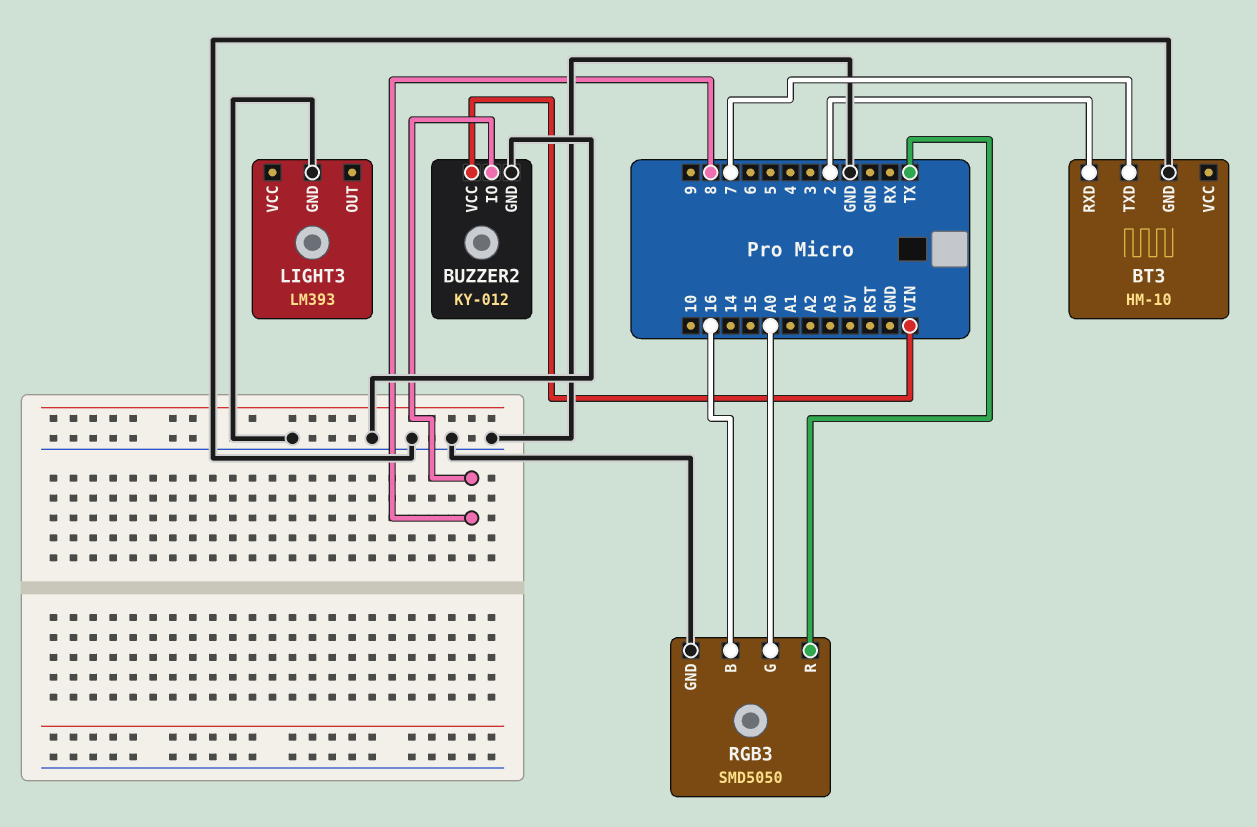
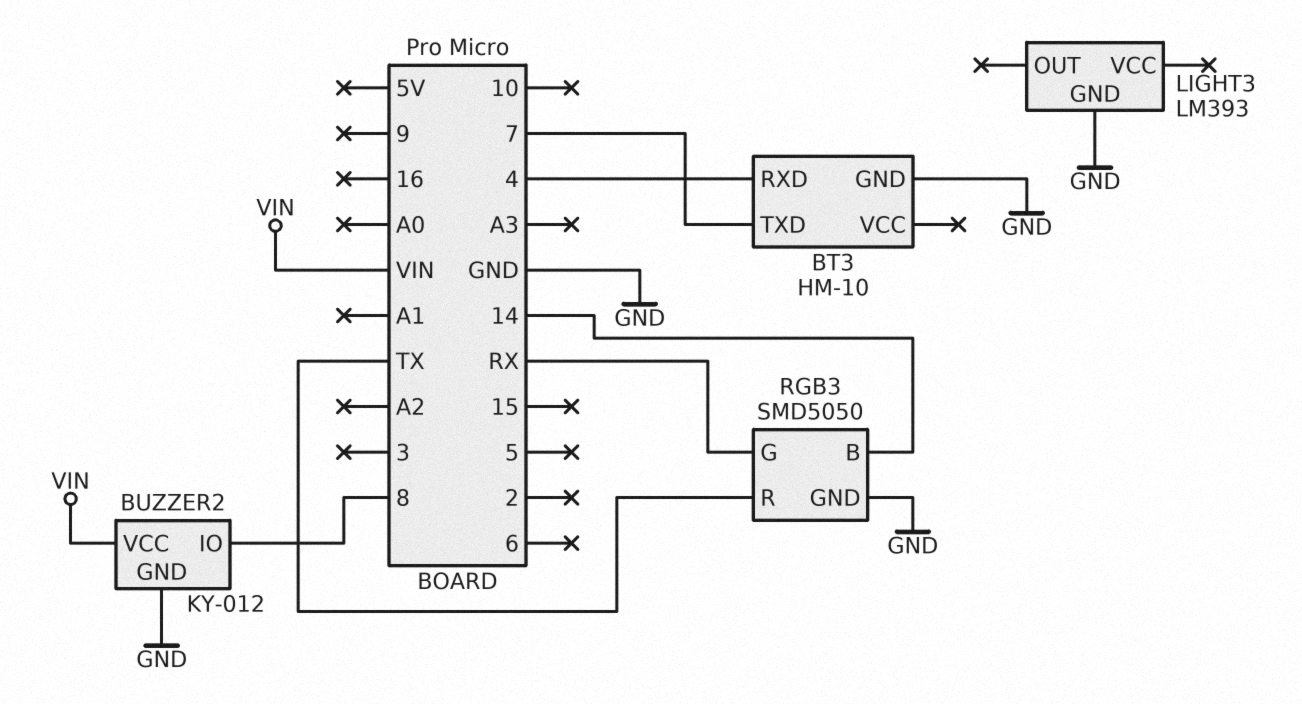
BT3 pin RXD: 2 -> 4
RGB3 pin B: 16 -> 14
RGB3 pin G: A0 -> RX

